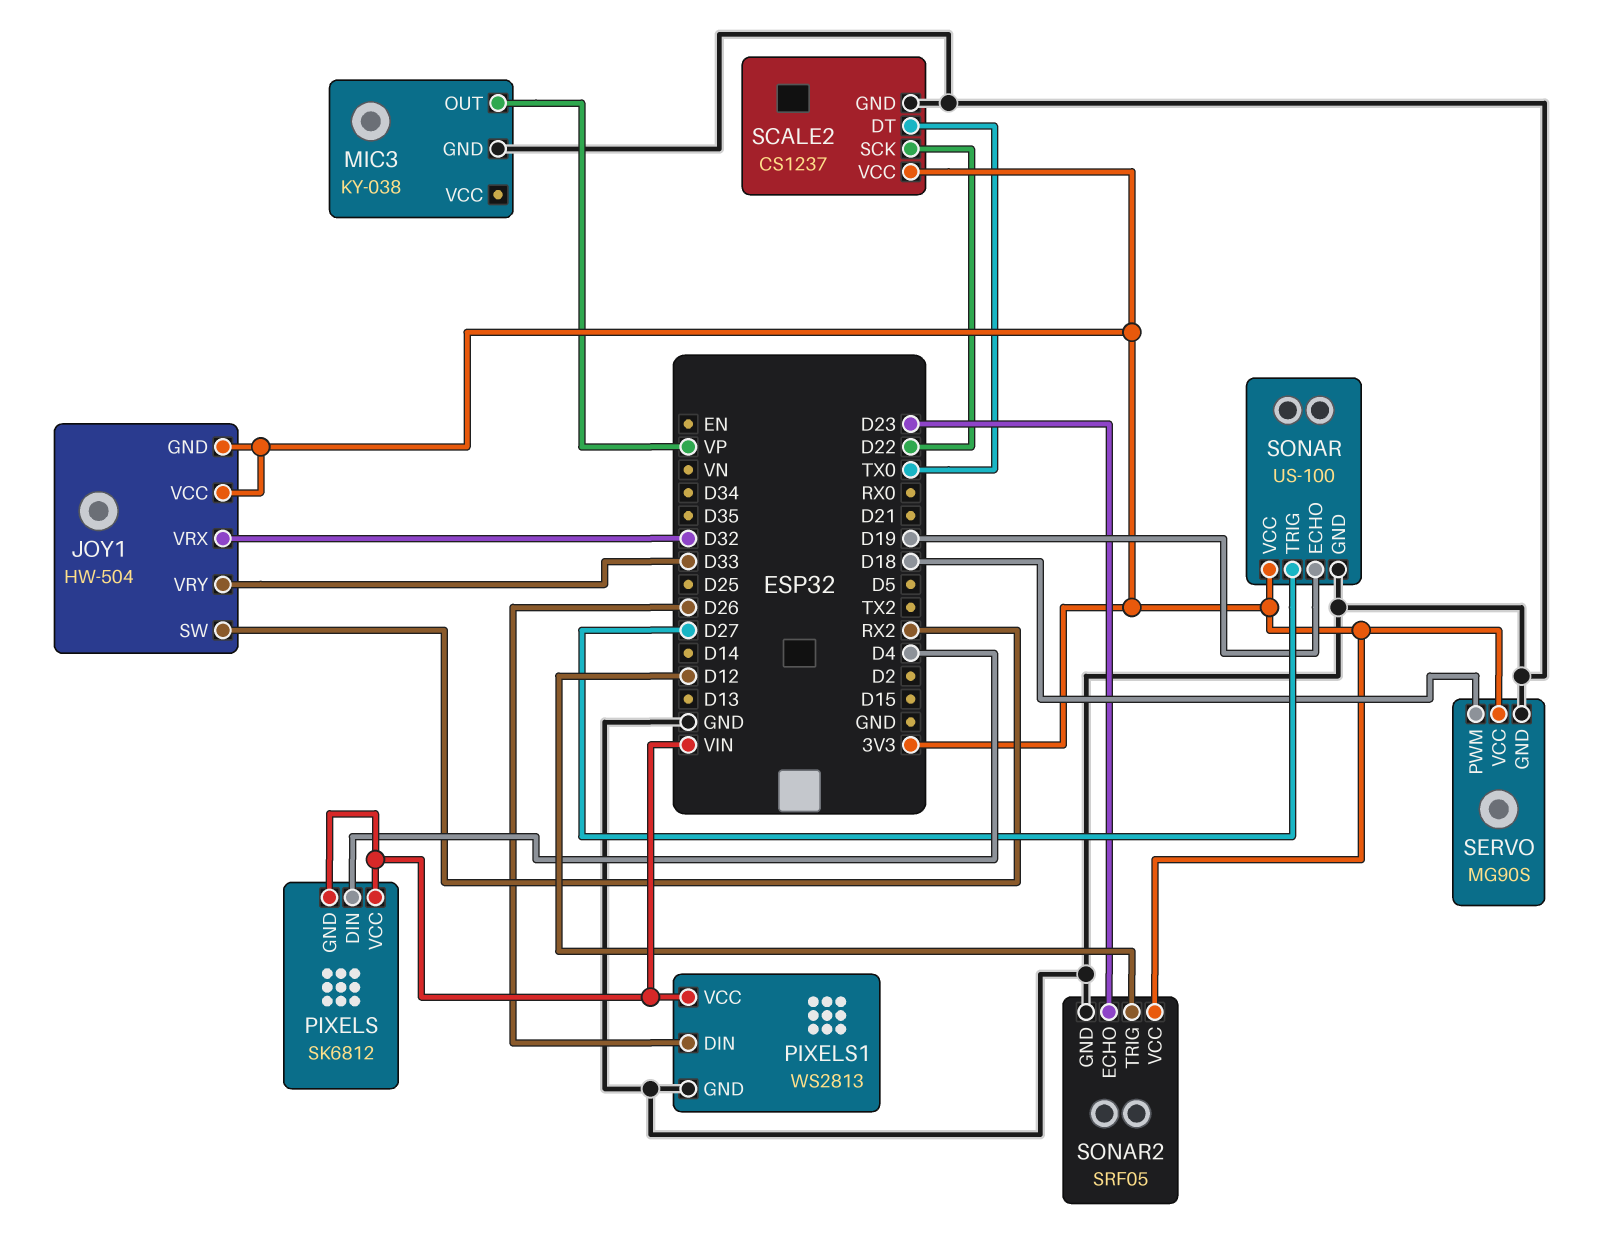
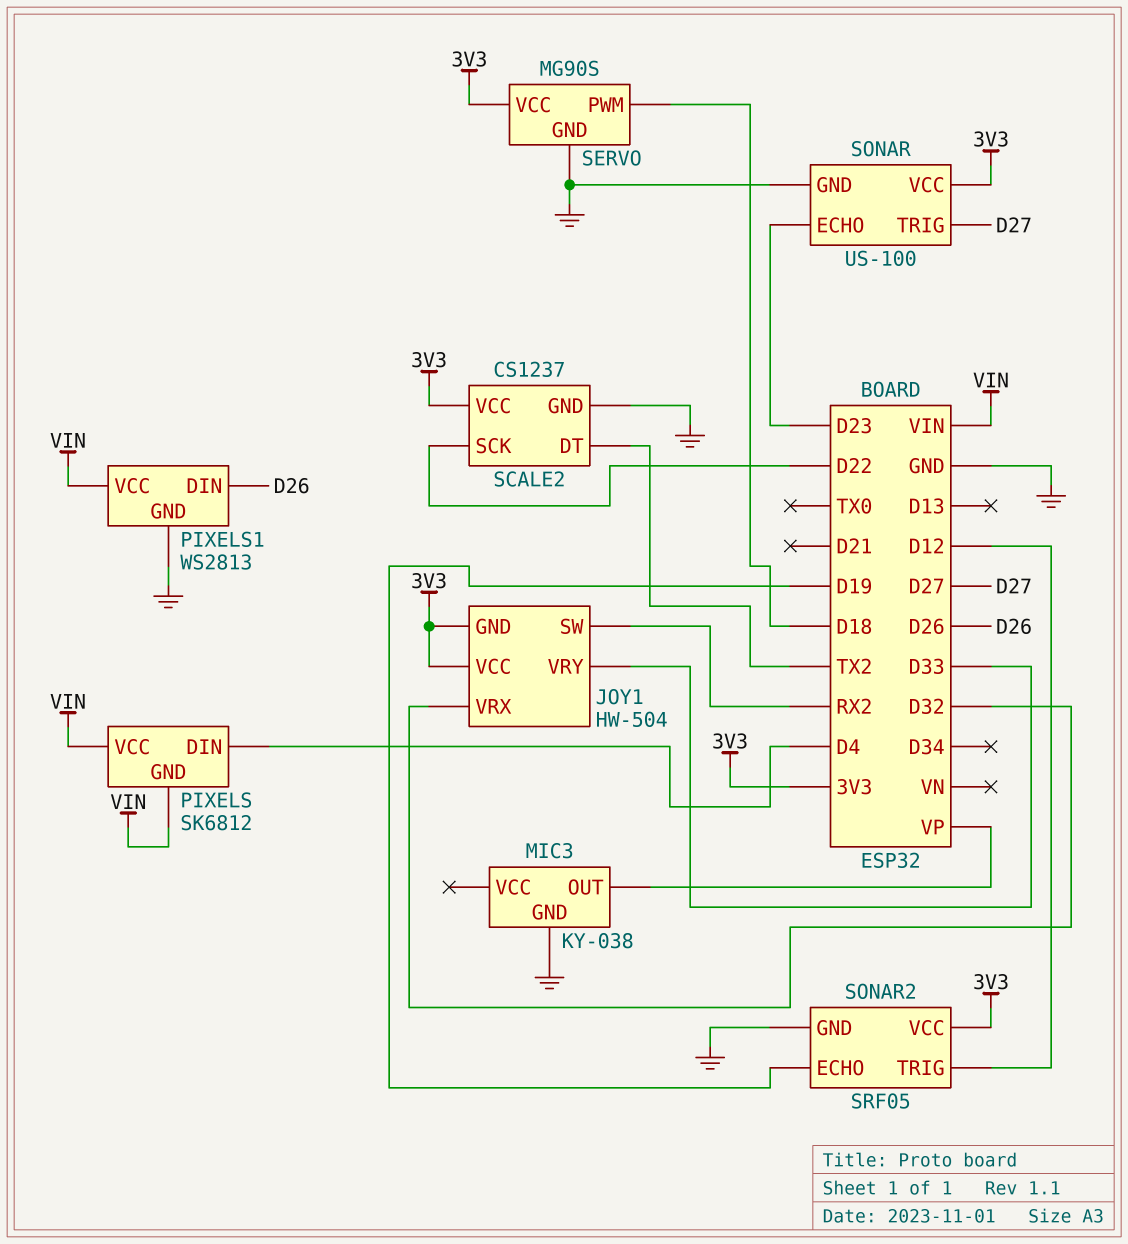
SCALE2 pin DT: TX0 -> TX2
SONAR pin ECHO: D19 -> D23
SONAR2 pin ECHO: D23 -> D19

